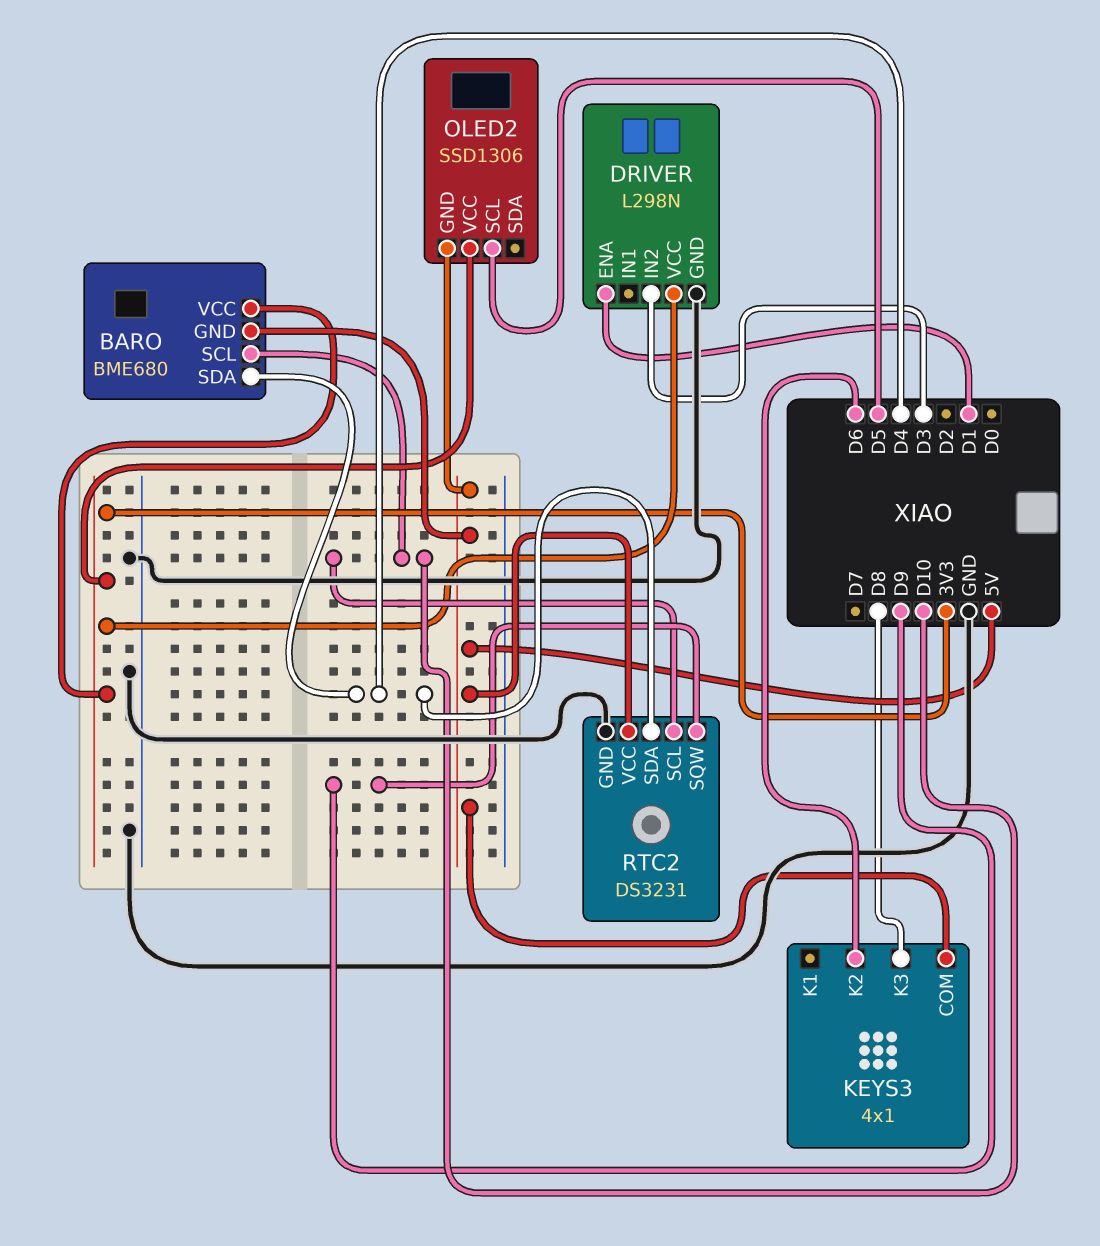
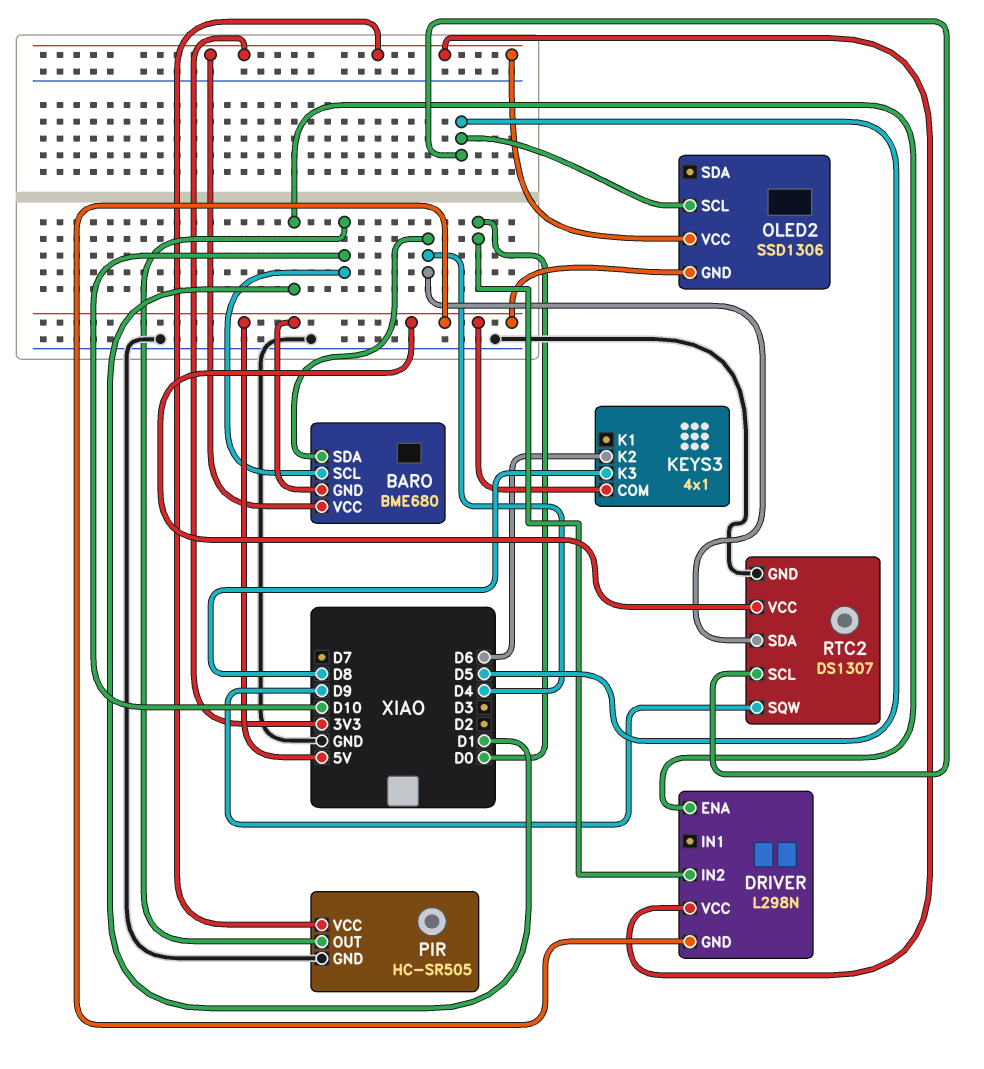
DRIVER pin GND: GND -> 5V
DRIVER pin IN2: D3 -> D0
PIR: none -> HC-SR505
PIR pin GND: none -> GND
PIR pin OUT: none -> D10
PIR pin VCC: none -> 3V3
RTC2: DS3231 -> DS1307
RTC2 pin SCL: D10 -> D5

